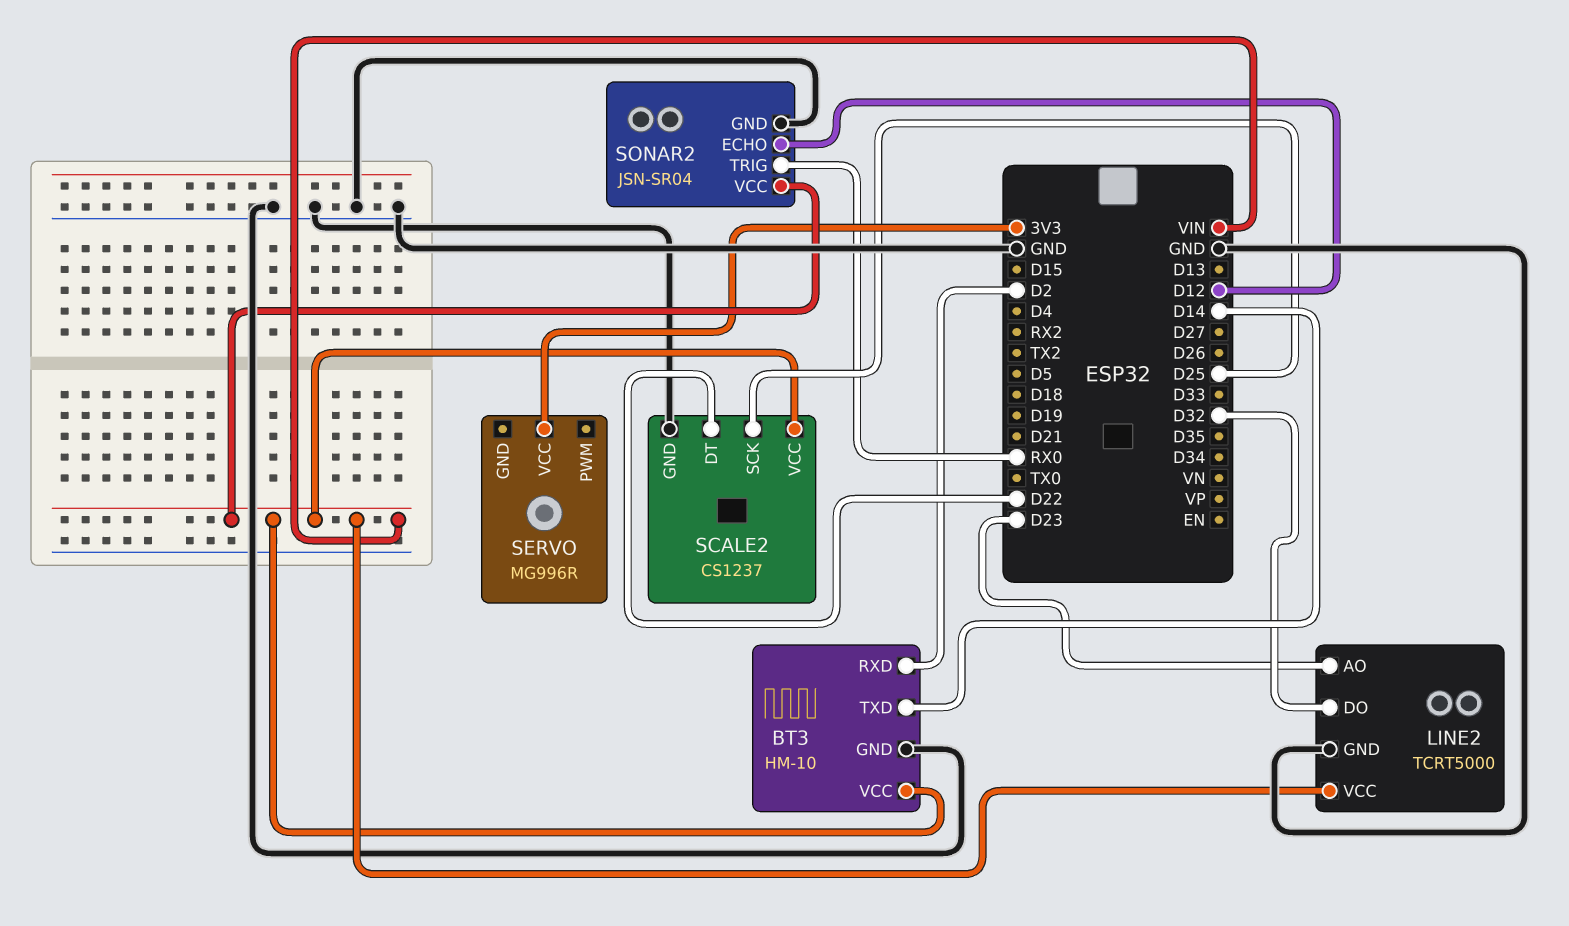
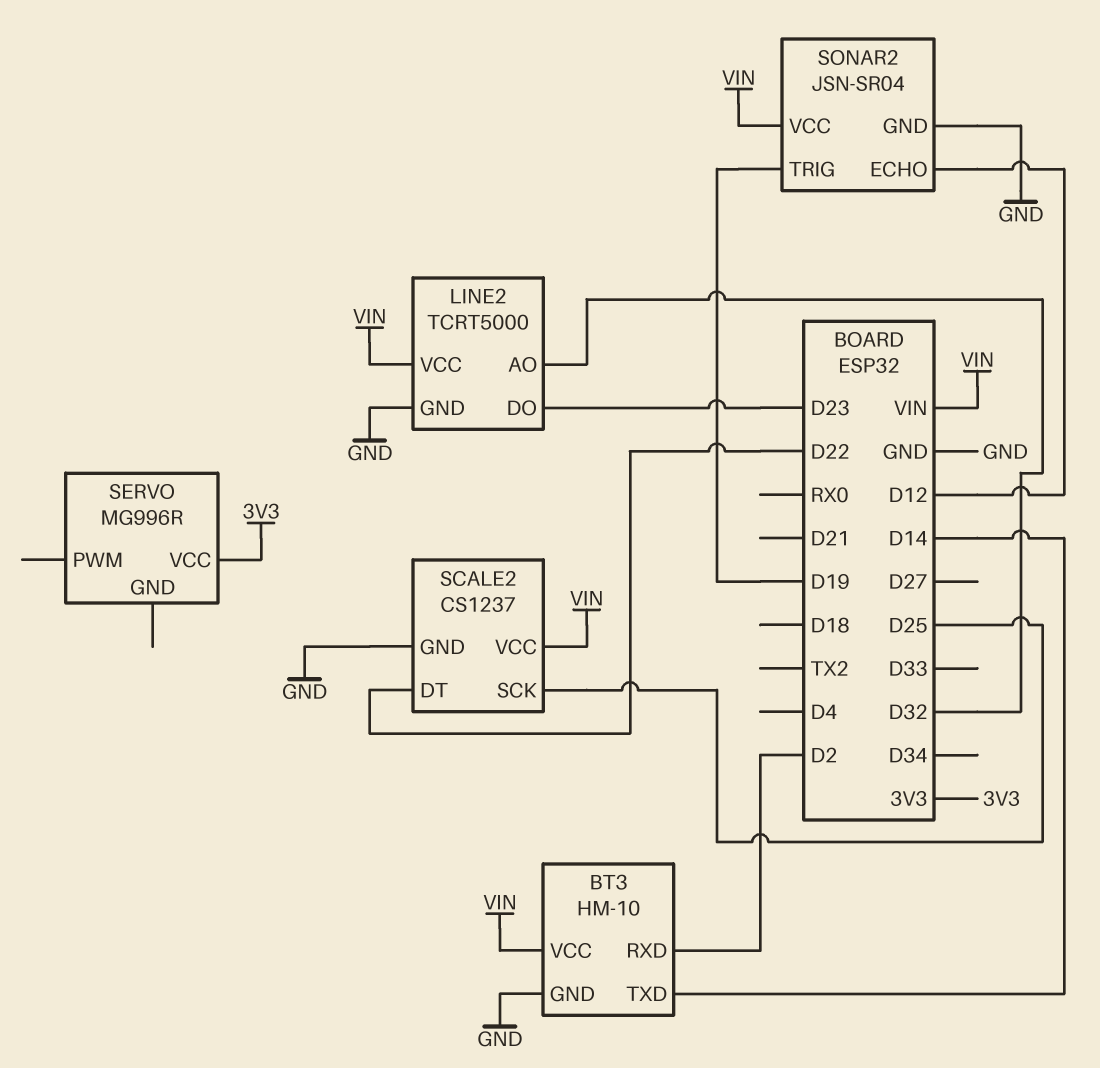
LINE2 pin AO: D23 -> D32
LINE2 pin DO: D32 -> D23
SONAR2 pin TRIG: RX0 -> D19

